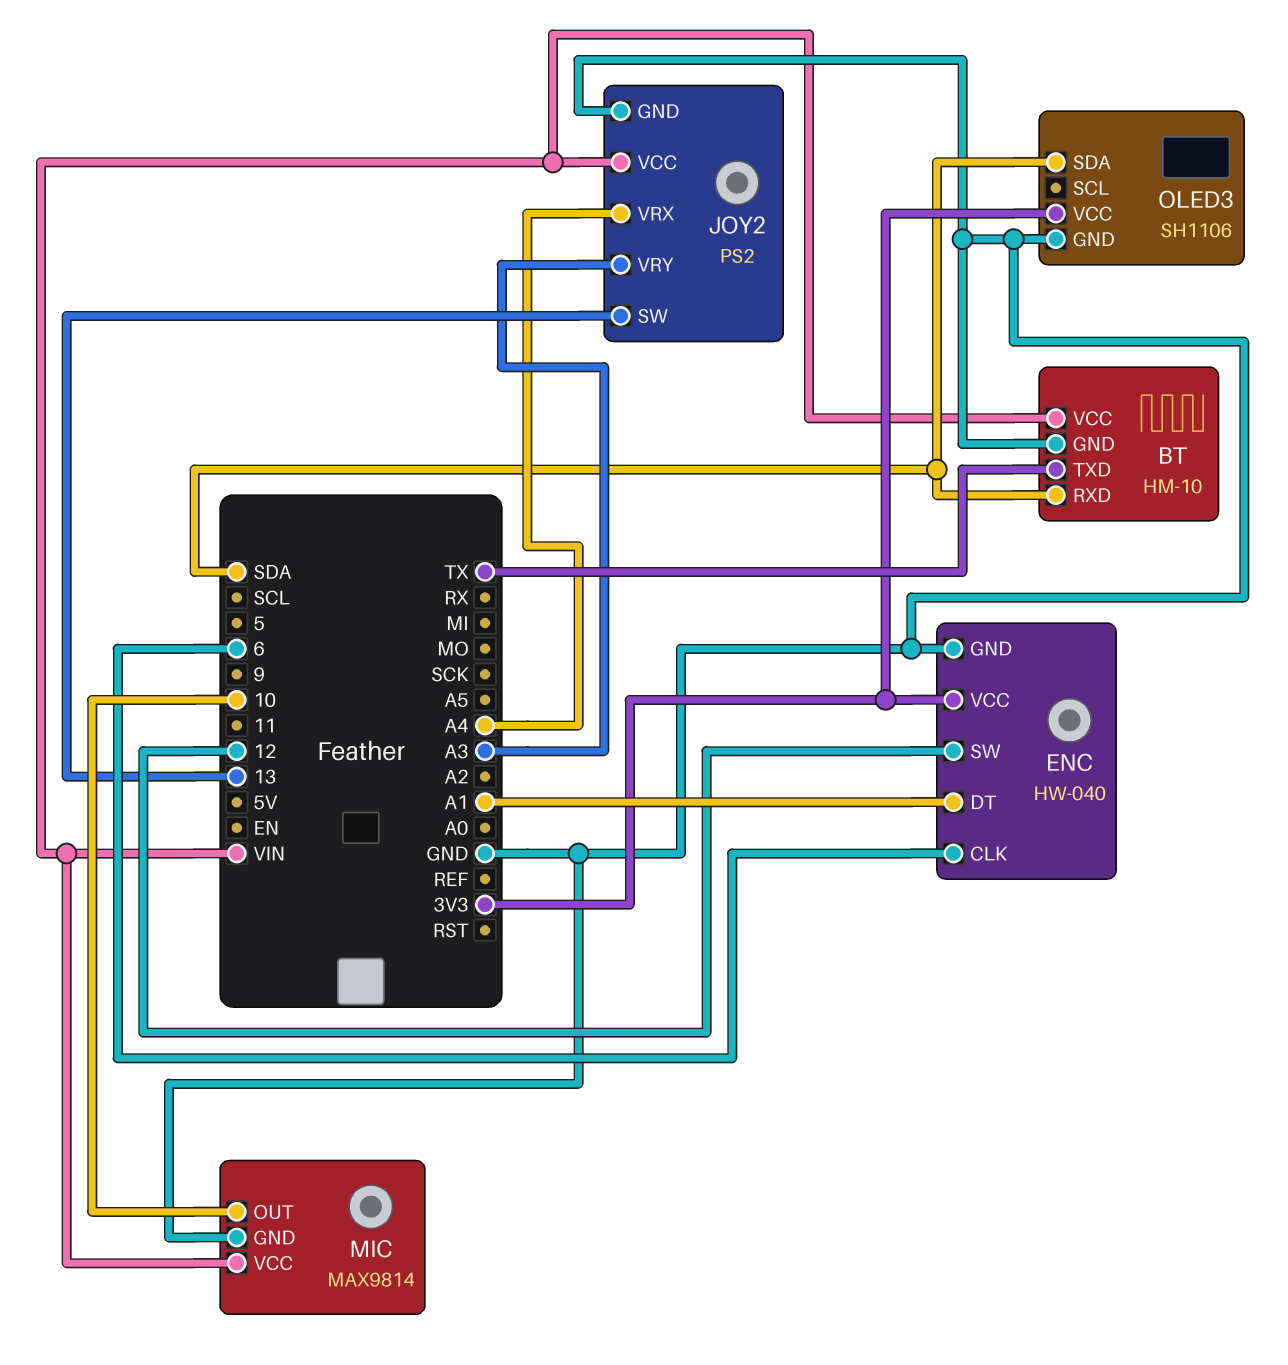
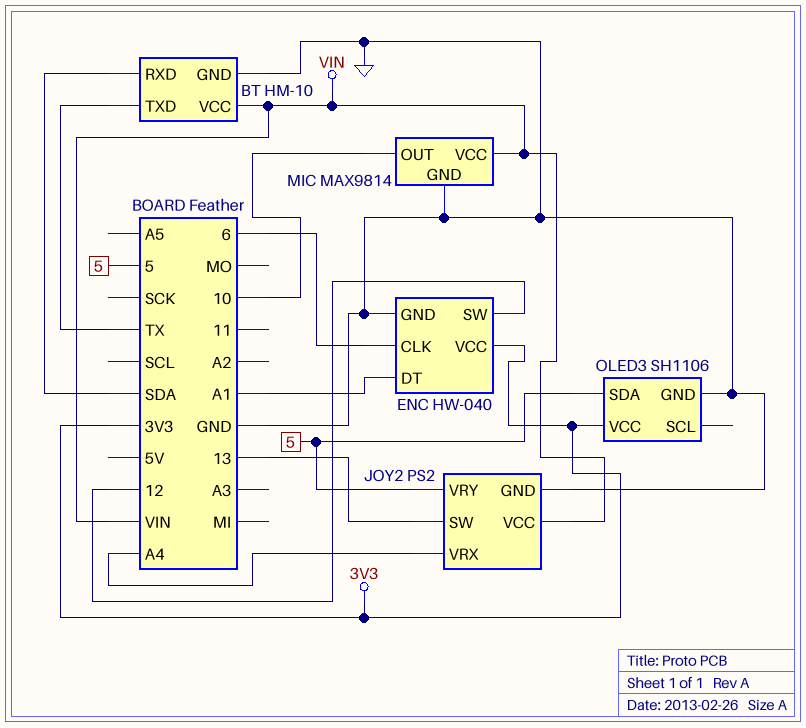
JOY2 pin VRY: A3 -> 5
OLED3 pin SDA: SDA -> 5

